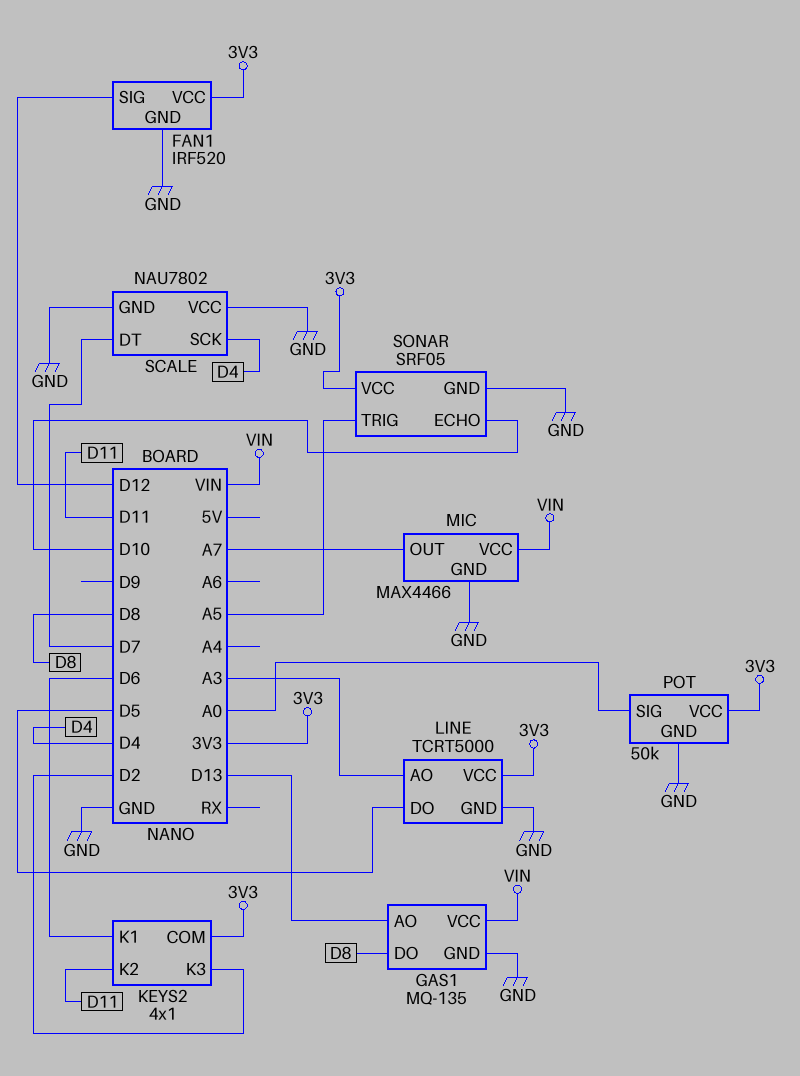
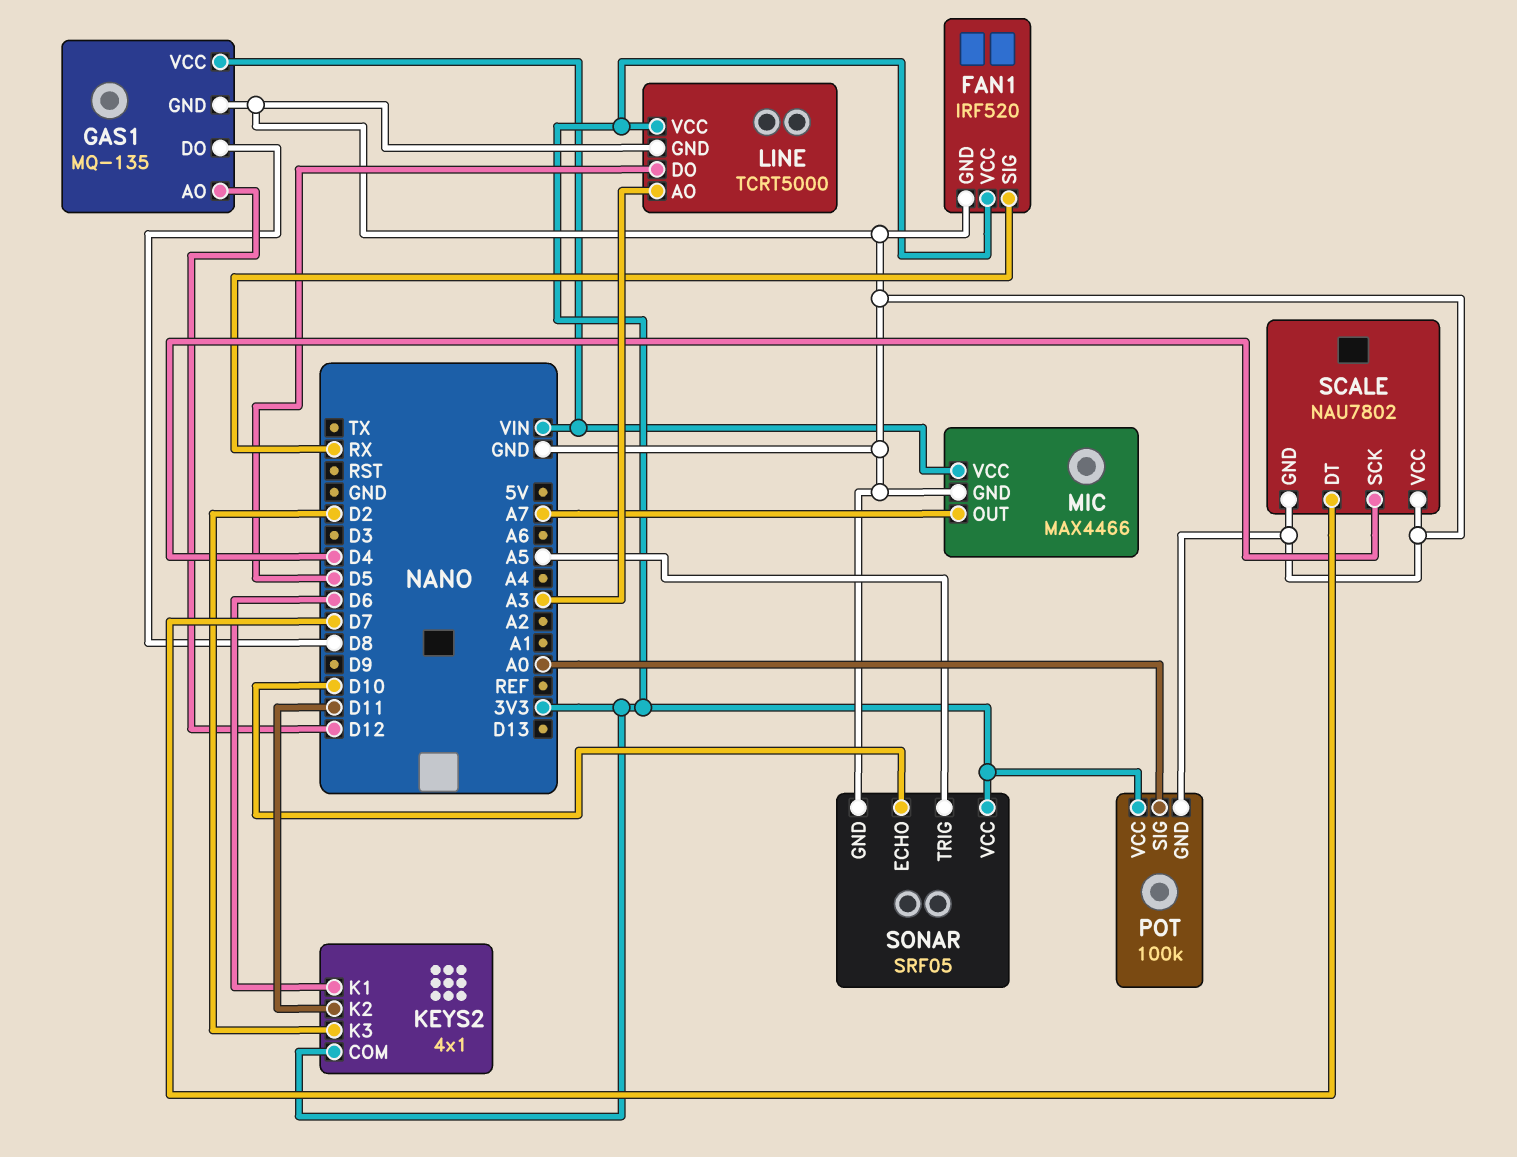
FAN1 pin SIG: D12 -> RX
GAS1 pin AO: D13 -> D12
POT: 50k -> 100k

